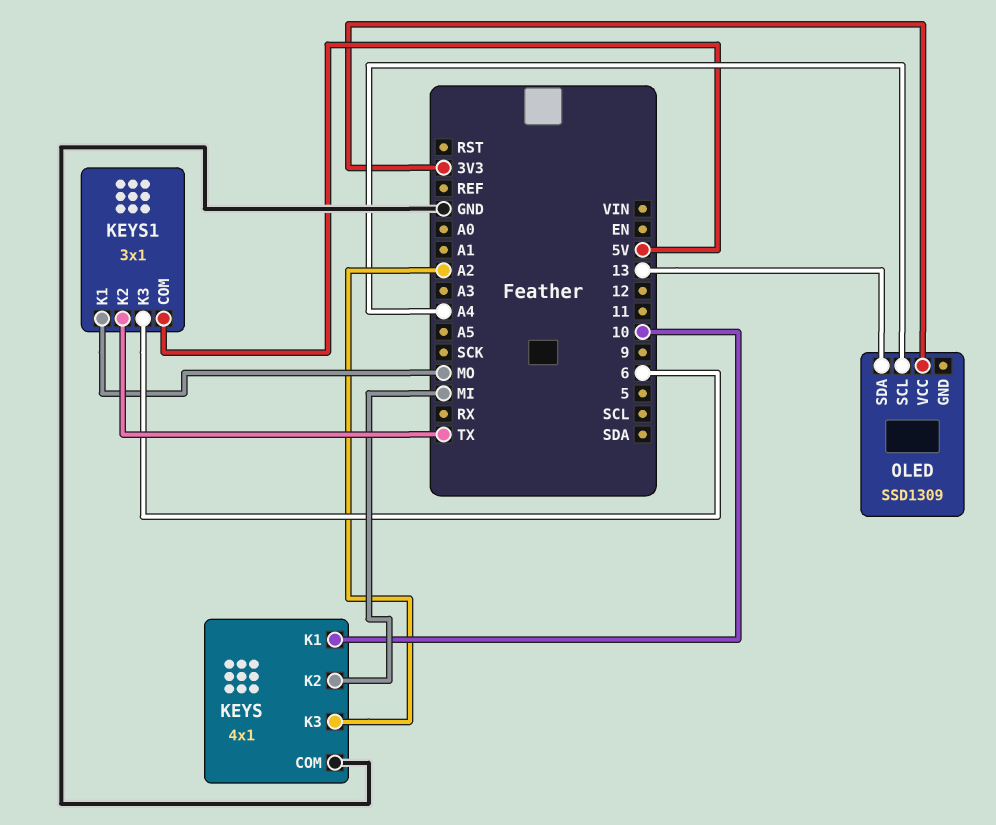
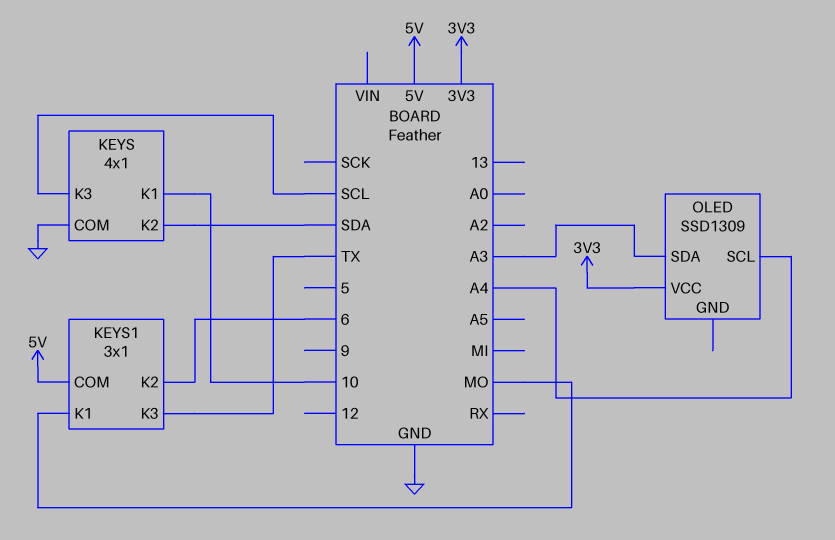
KEYS pin K2: MI -> SDA
KEYS pin K3: A2 -> SCL
KEYS1 pin K2: TX -> 6
KEYS1 pin K3: 6 -> TX
OLED pin SDA: 13 -> A3

